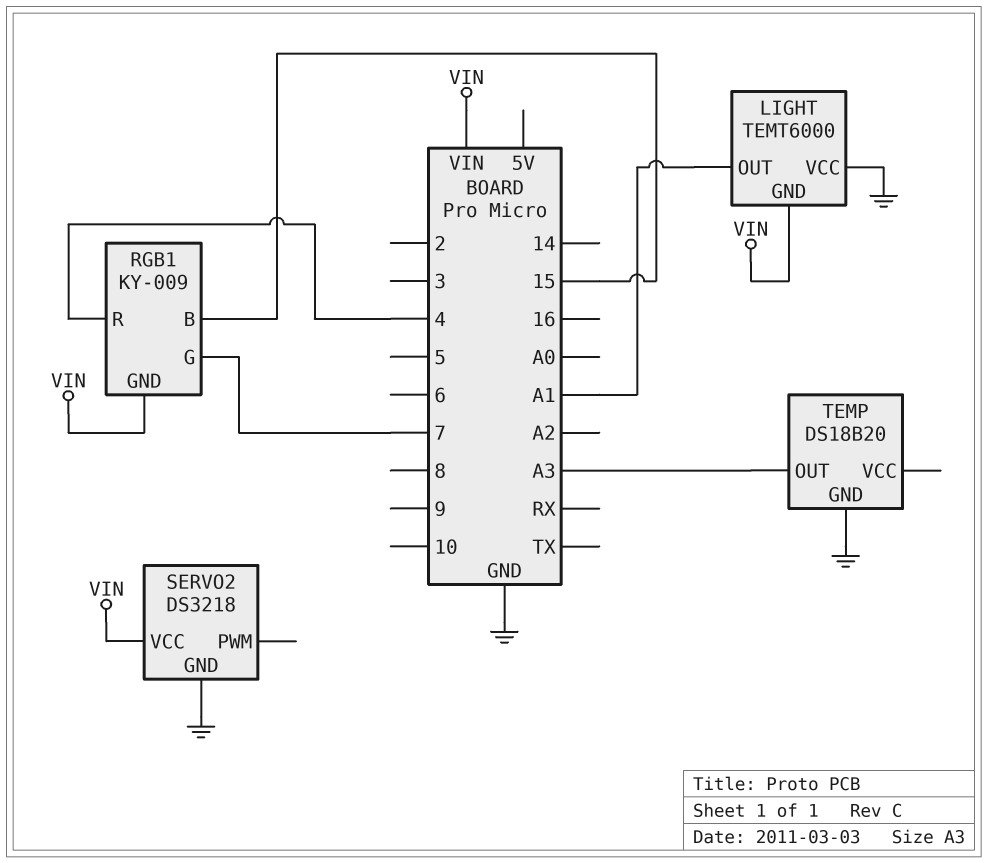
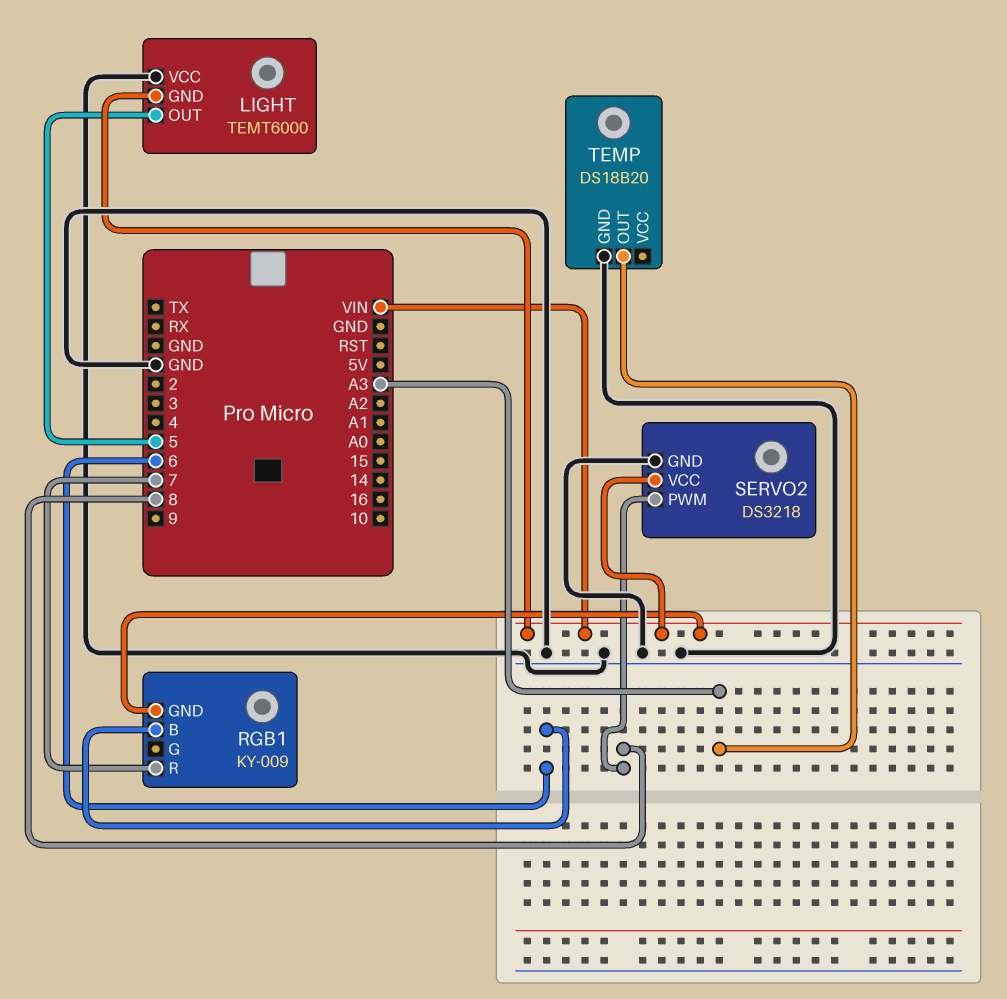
LIGHT pin OUT: A1 -> 5
RGB1 pin B: 15 -> 6
RGB1 pin G: 7 -> none
RGB1 pin R: 4 -> 7
SERVO2 pin PWM: none -> 8

